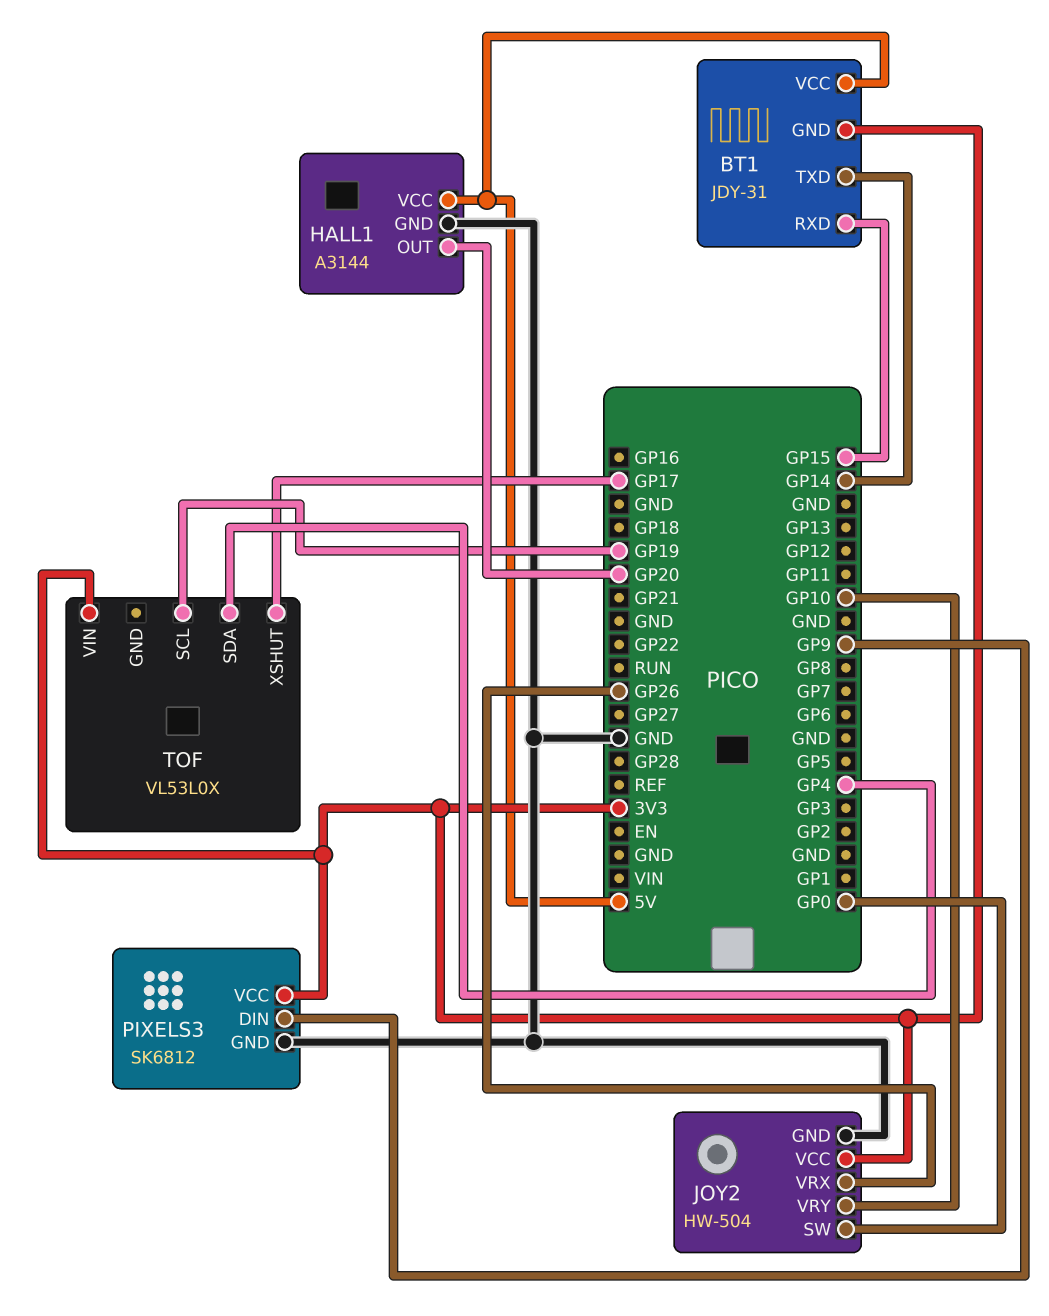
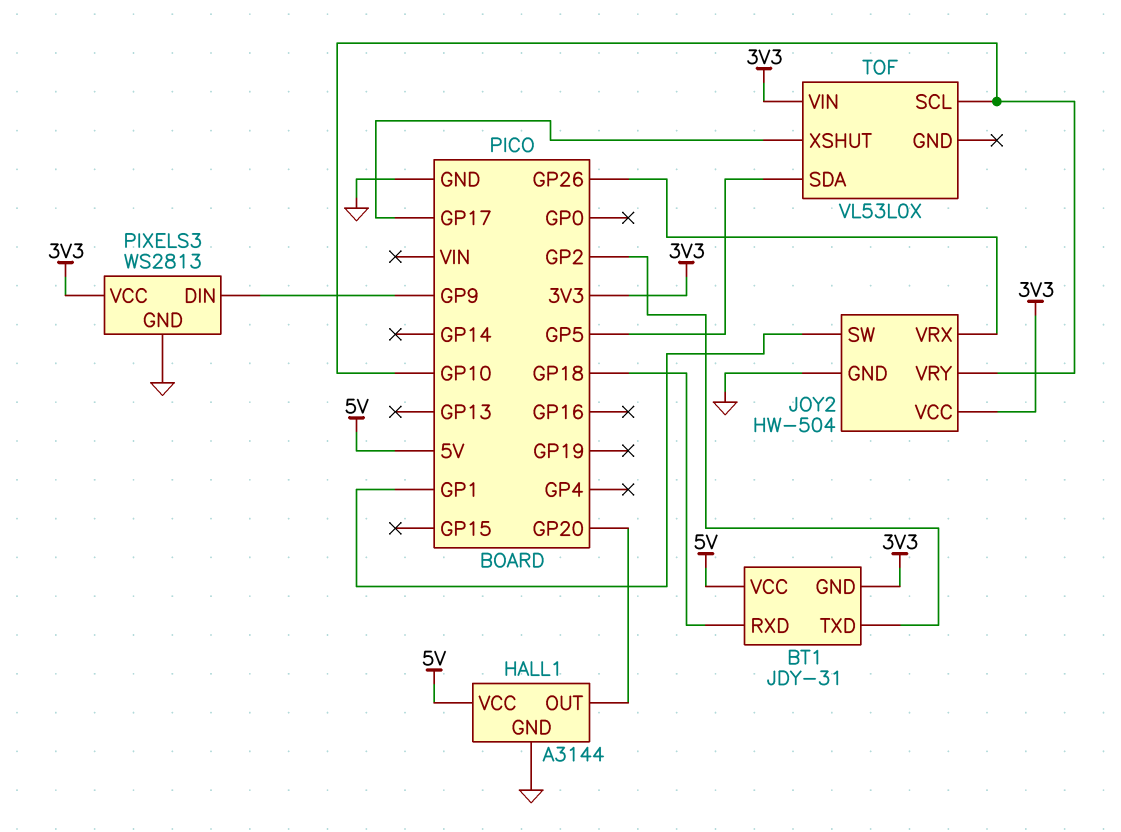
BT1 pin RXD: GP15 -> GP18
BT1 pin TXD: GP14 -> GP2
JOY2 pin SW: GP0 -> GP1
PIXELS3: SK6812 -> WS2813
TOF pin SCL: GP19 -> GP10
TOF pin SDA: GP4 -> GP5

